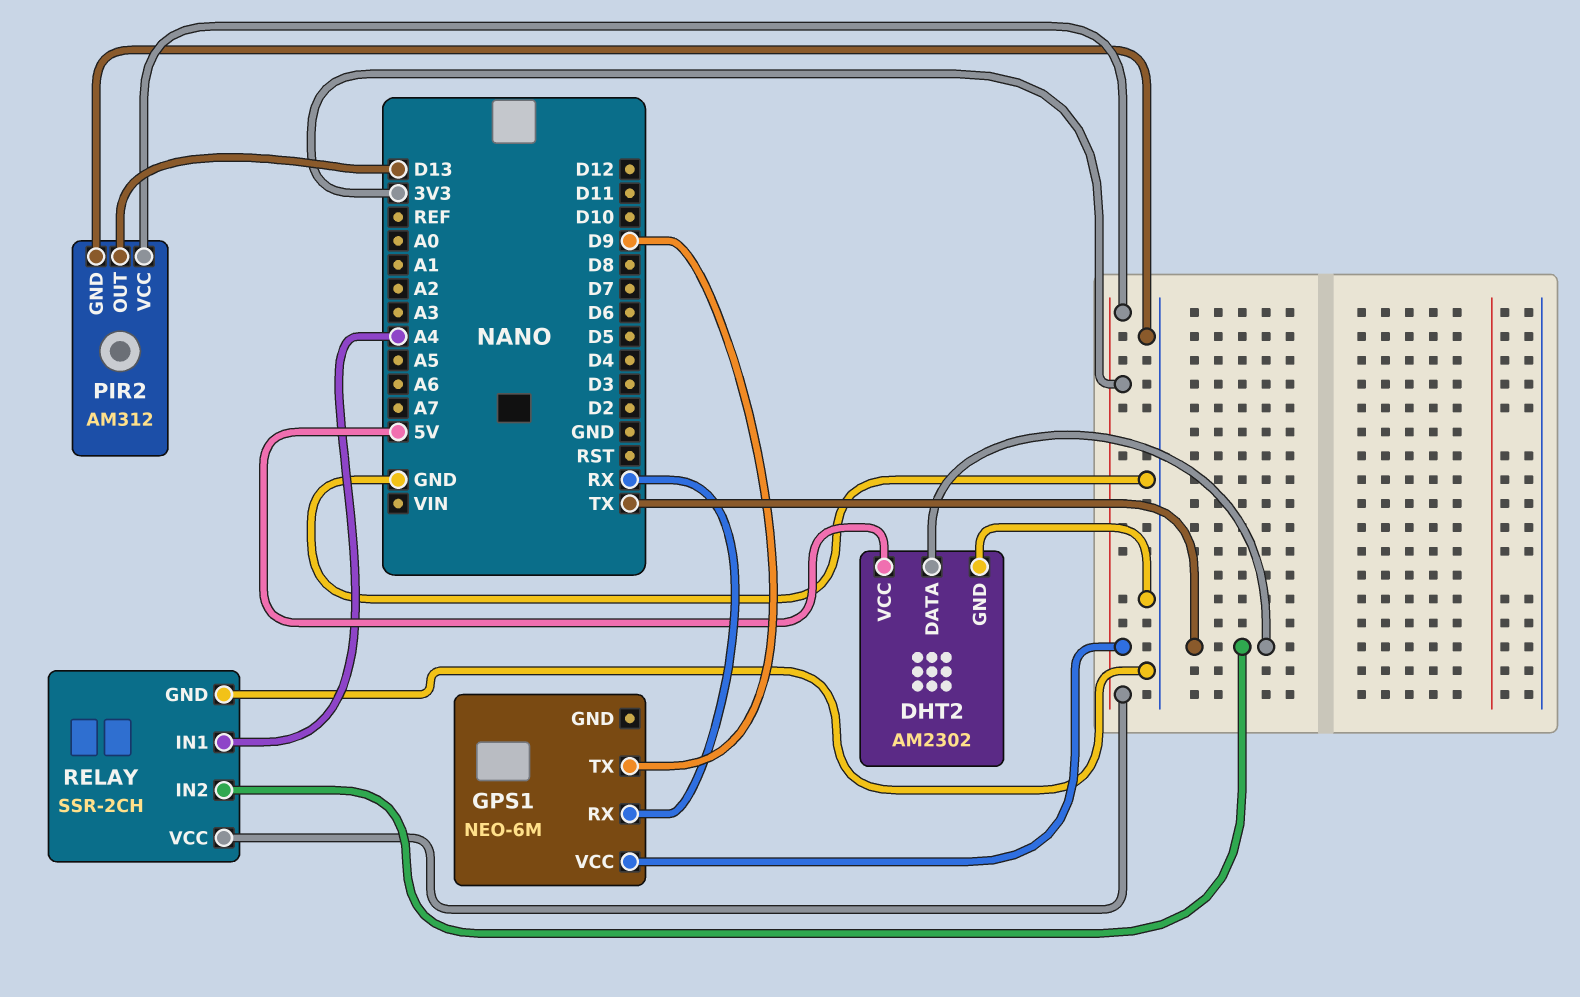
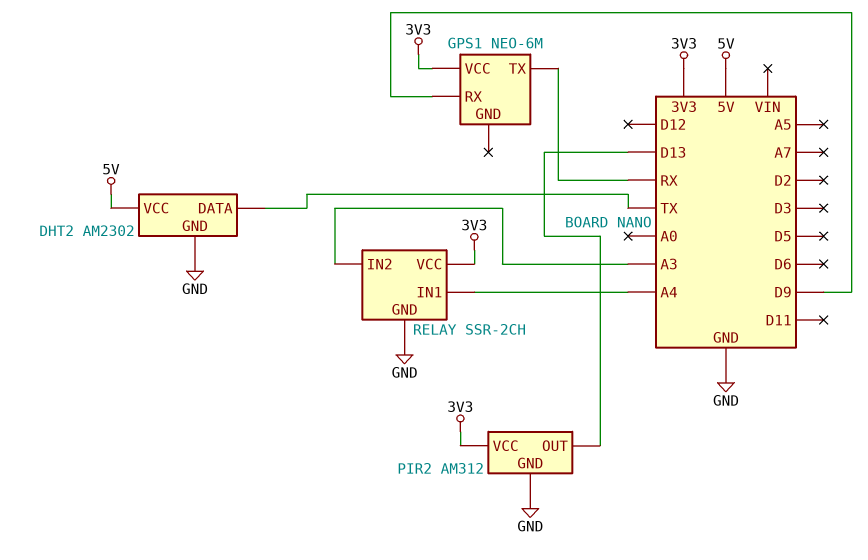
GPS1 pin RX: RX -> D9
GPS1 pin TX: D9 -> RX
RELAY pin IN2: TX -> A3

